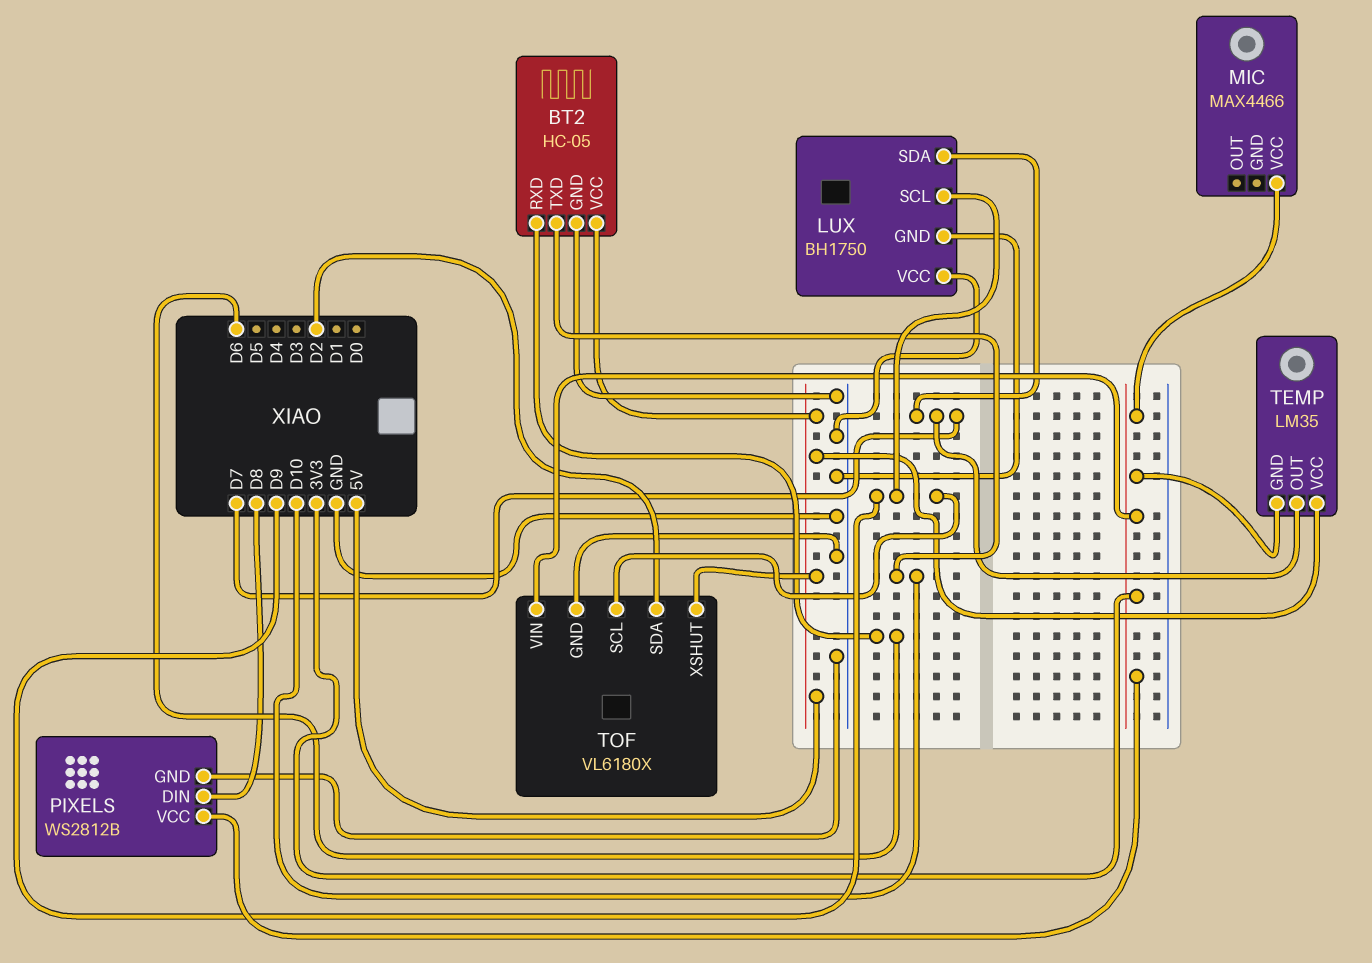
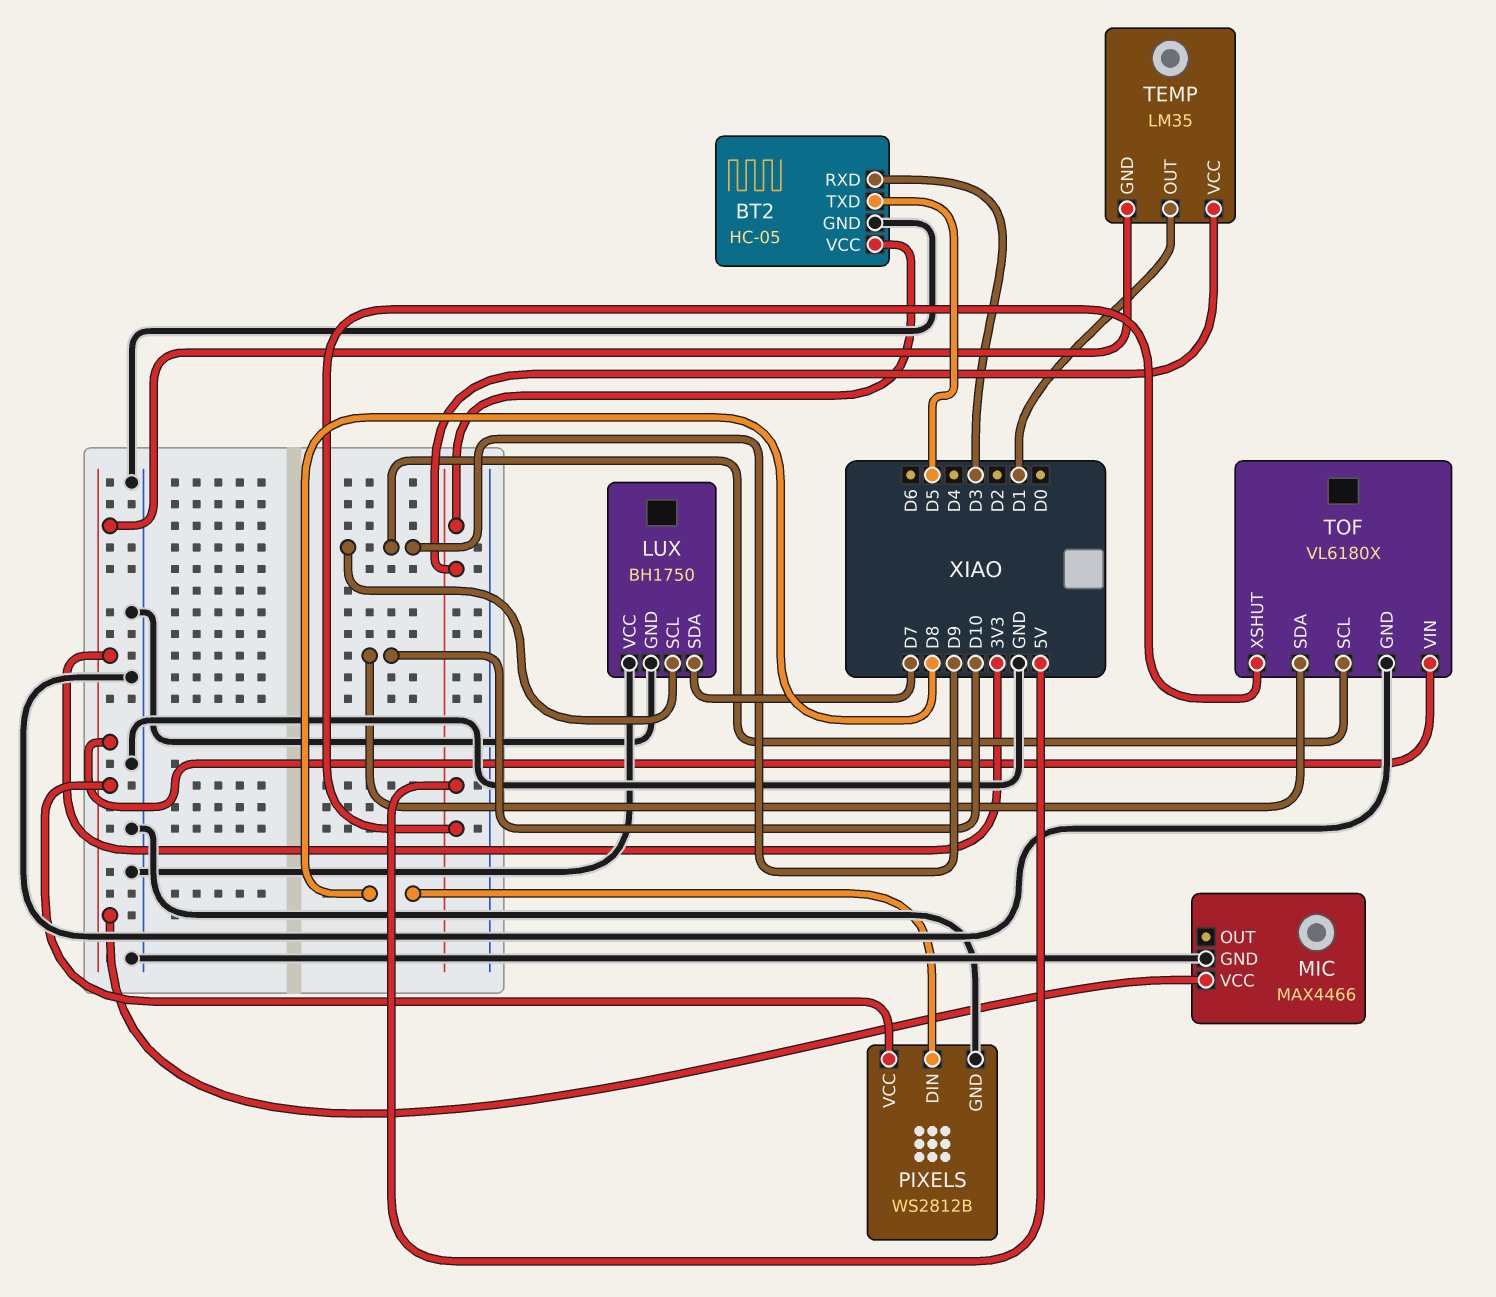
BT2 pin RXD: D6 -> D3
BT2 pin TXD: D10 -> D5
MIC pin GND: none -> GND
TEMP pin OUT: D7 -> D1
TOF pin SDA: D2 -> D10

